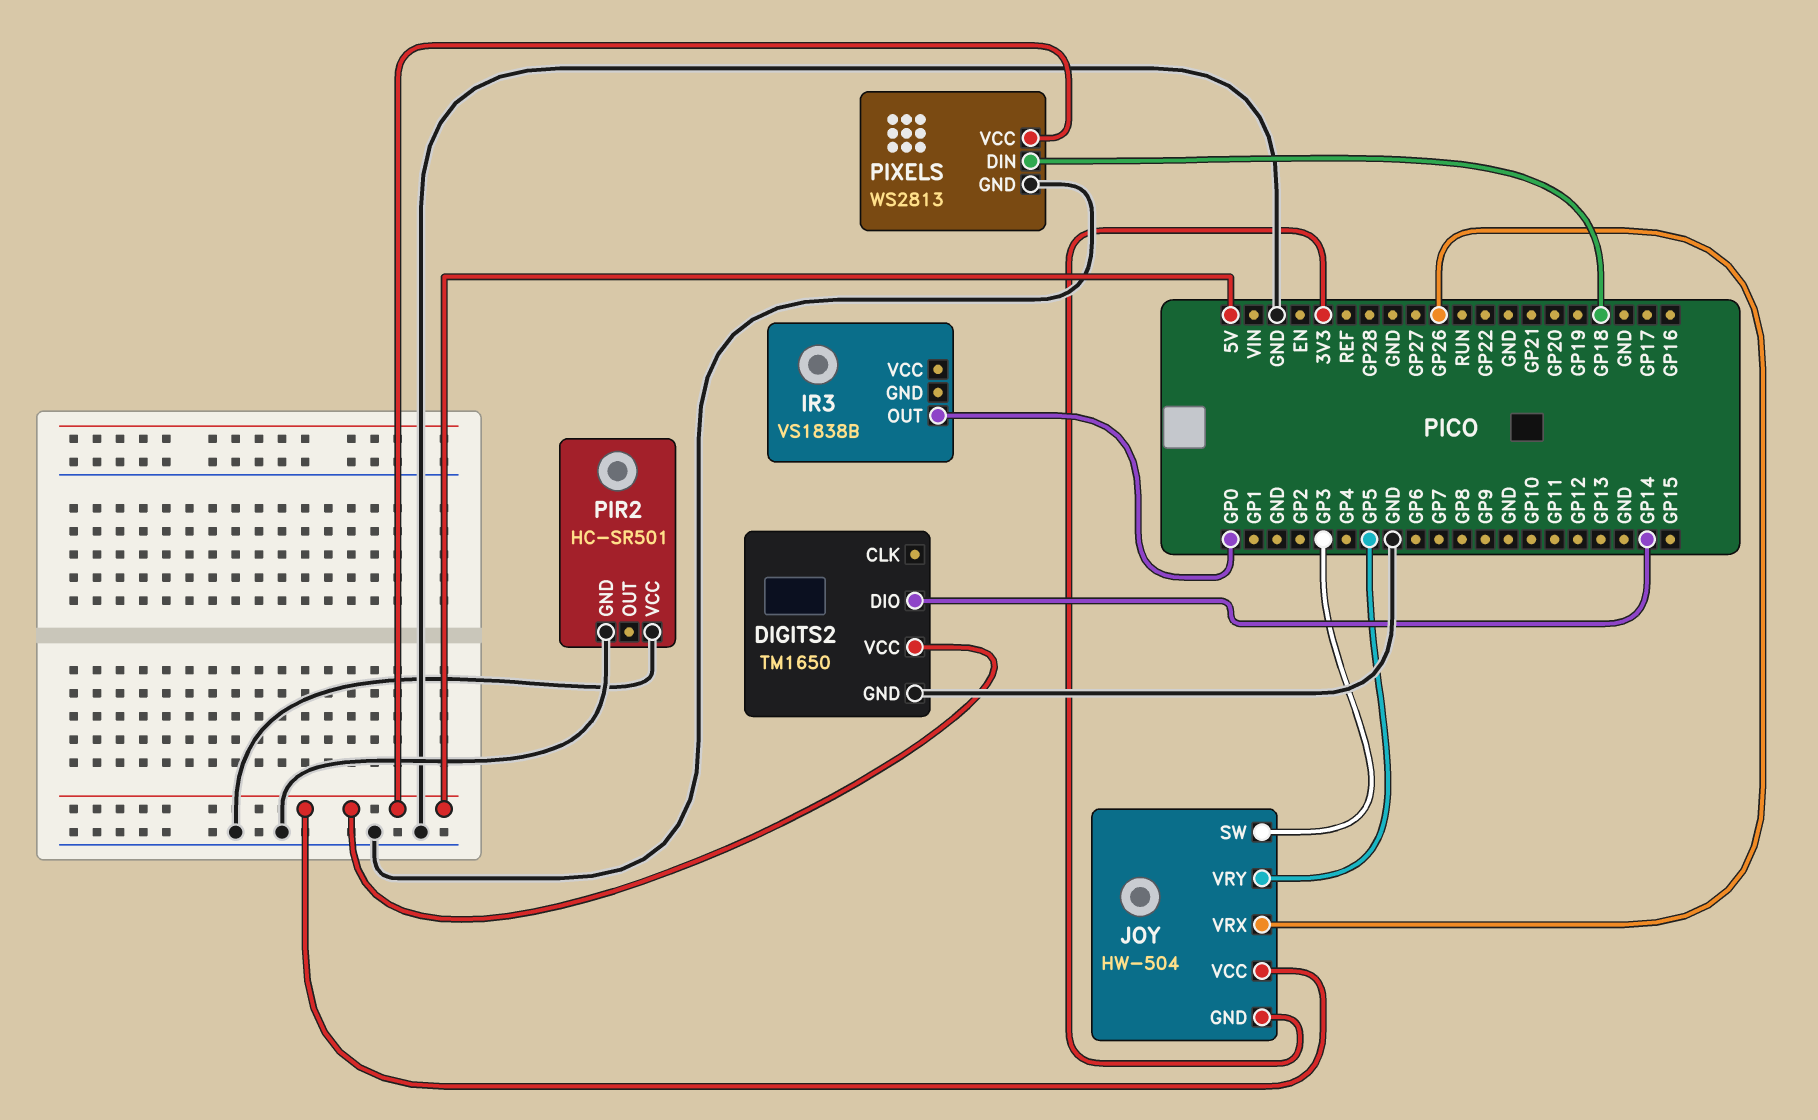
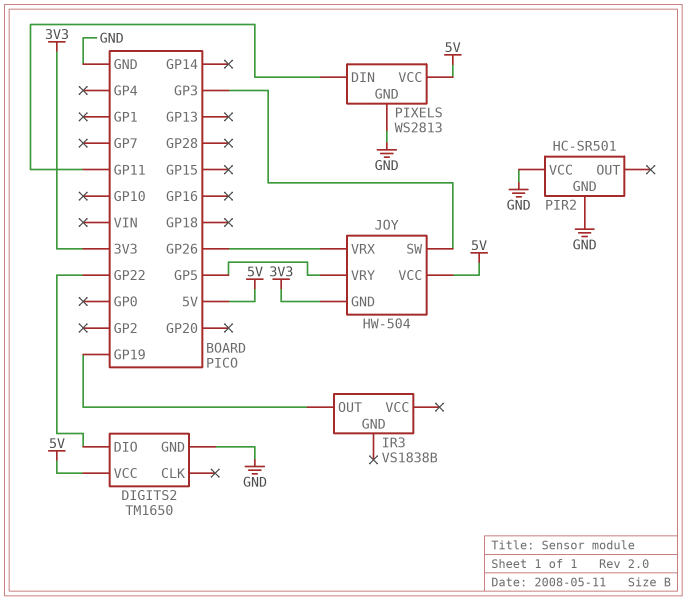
DIGITS2 pin DIO: GP14 -> GP22
IR3 pin OUT: GP0 -> GP19
PIXELS pin DIN: GP18 -> GP11

